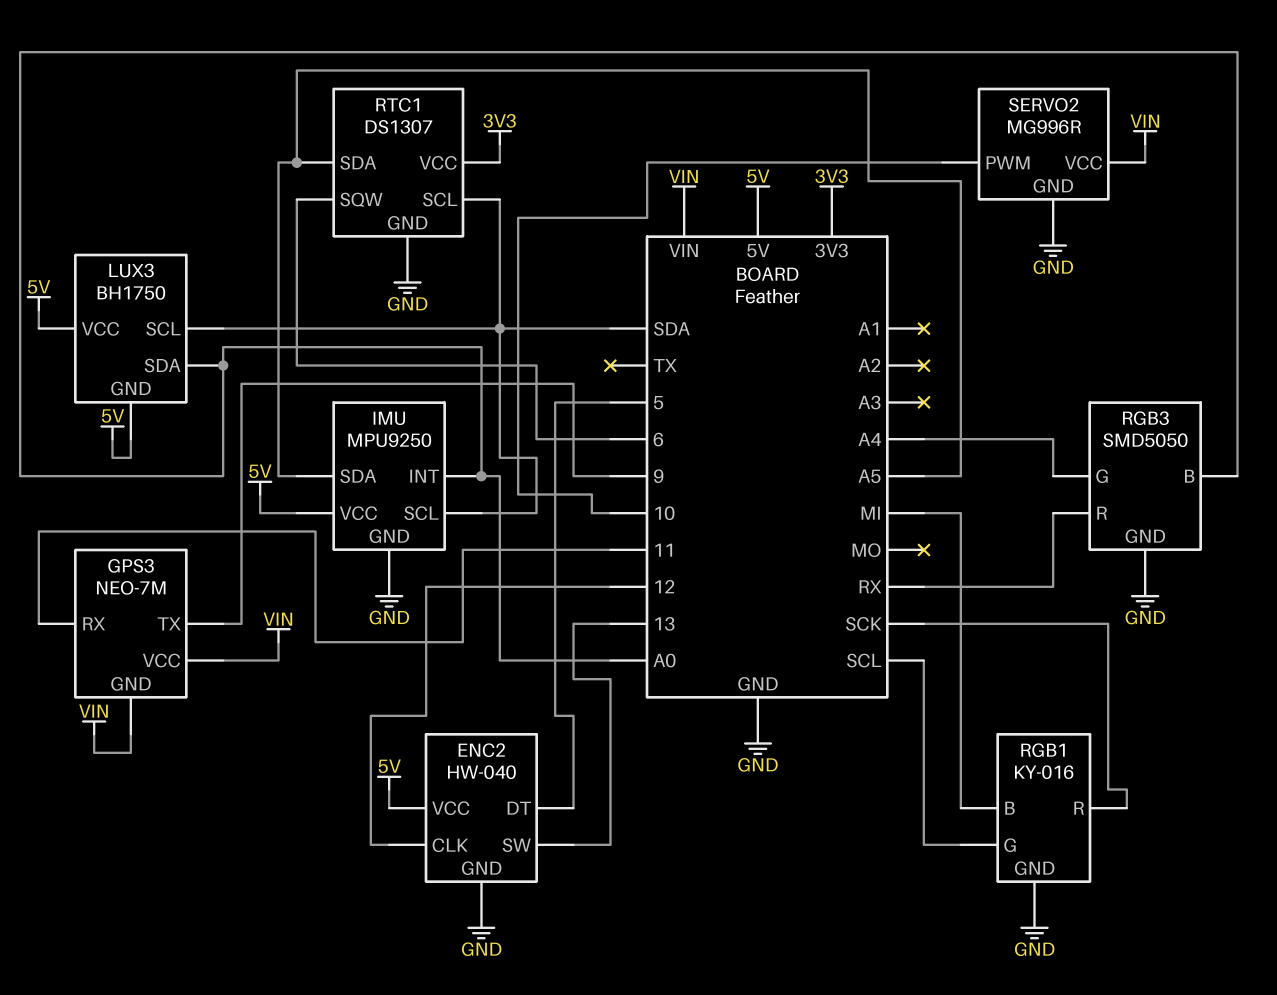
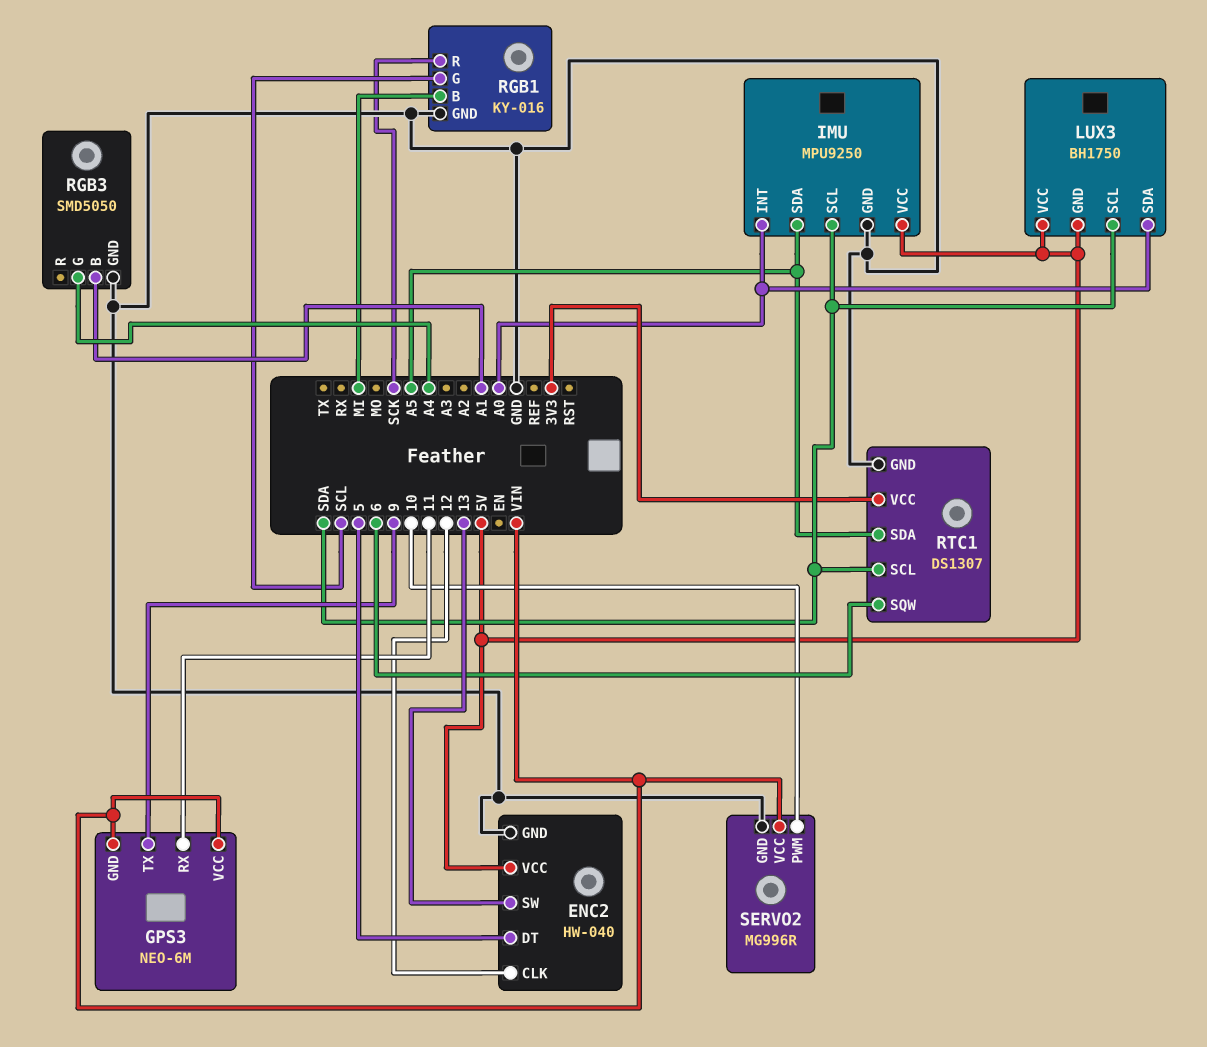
GPS3: NEO-7M -> NEO-6M
RGB3 pin B: A0 -> A1
RGB3 pin R: RX -> none

